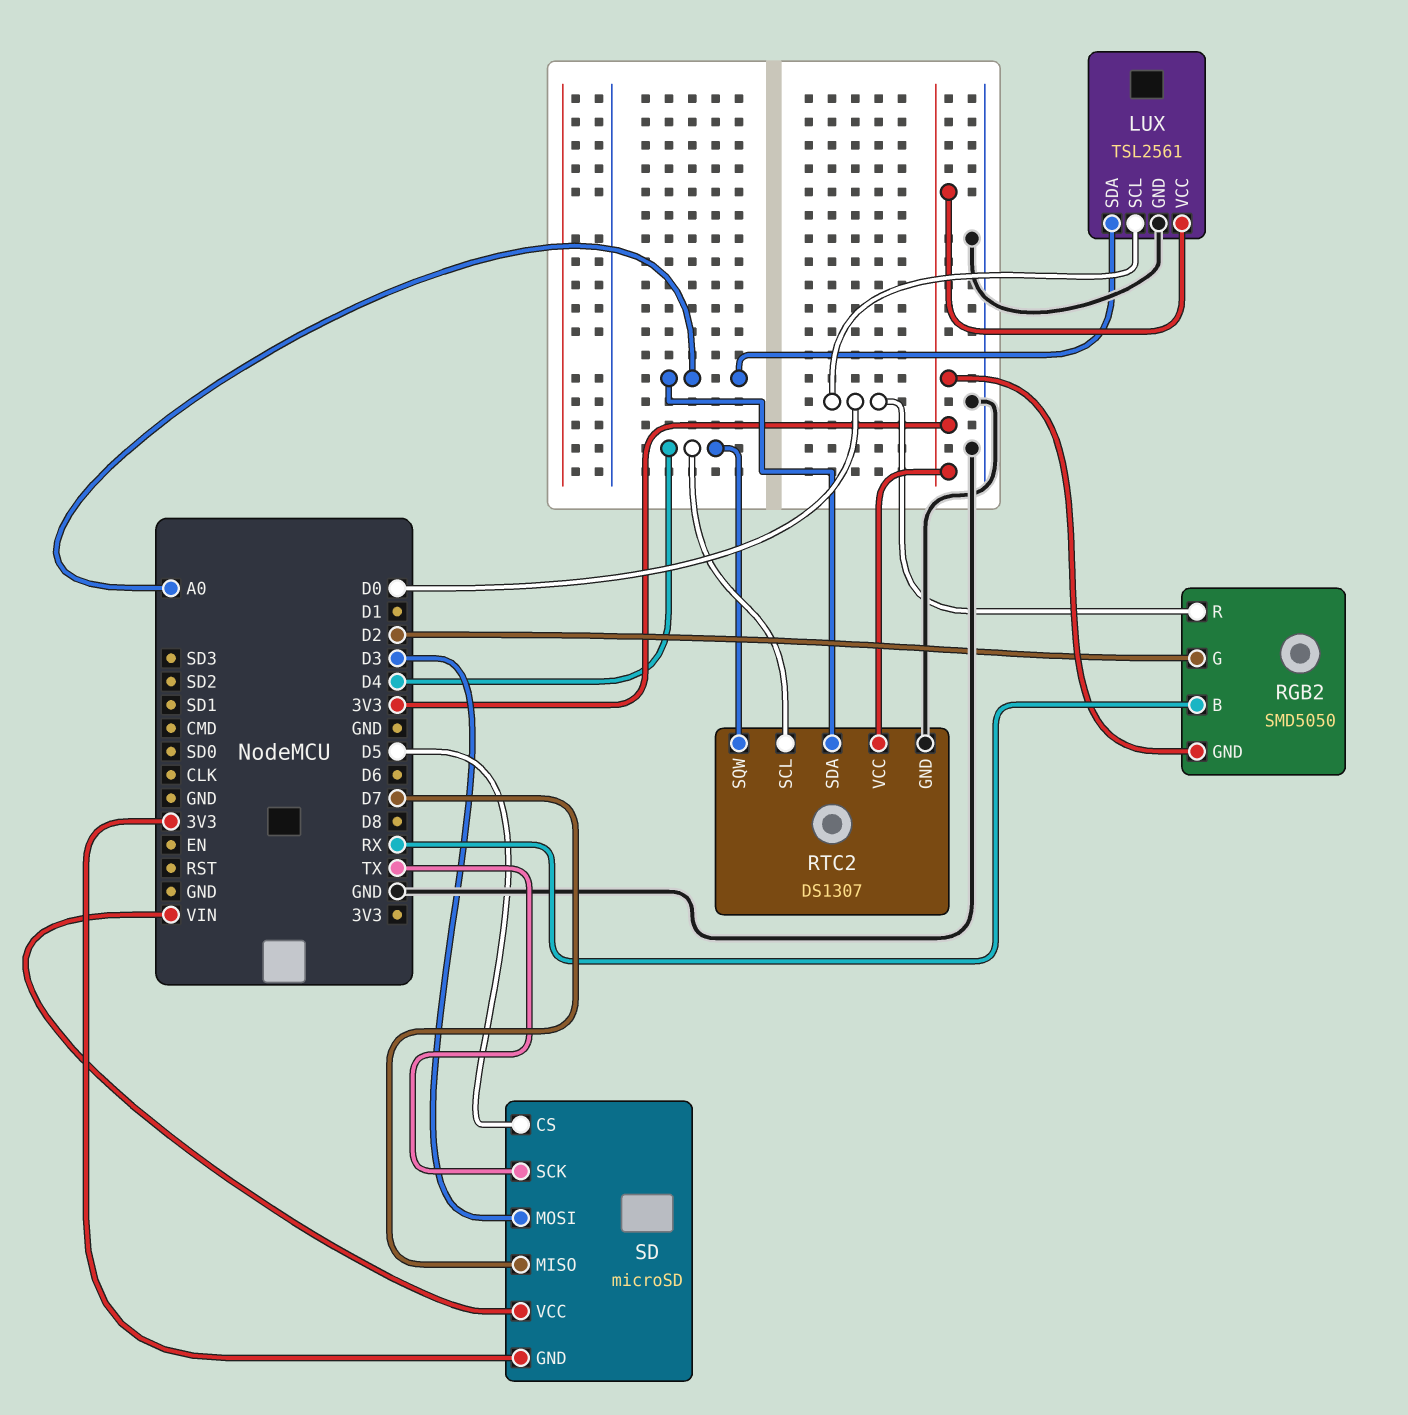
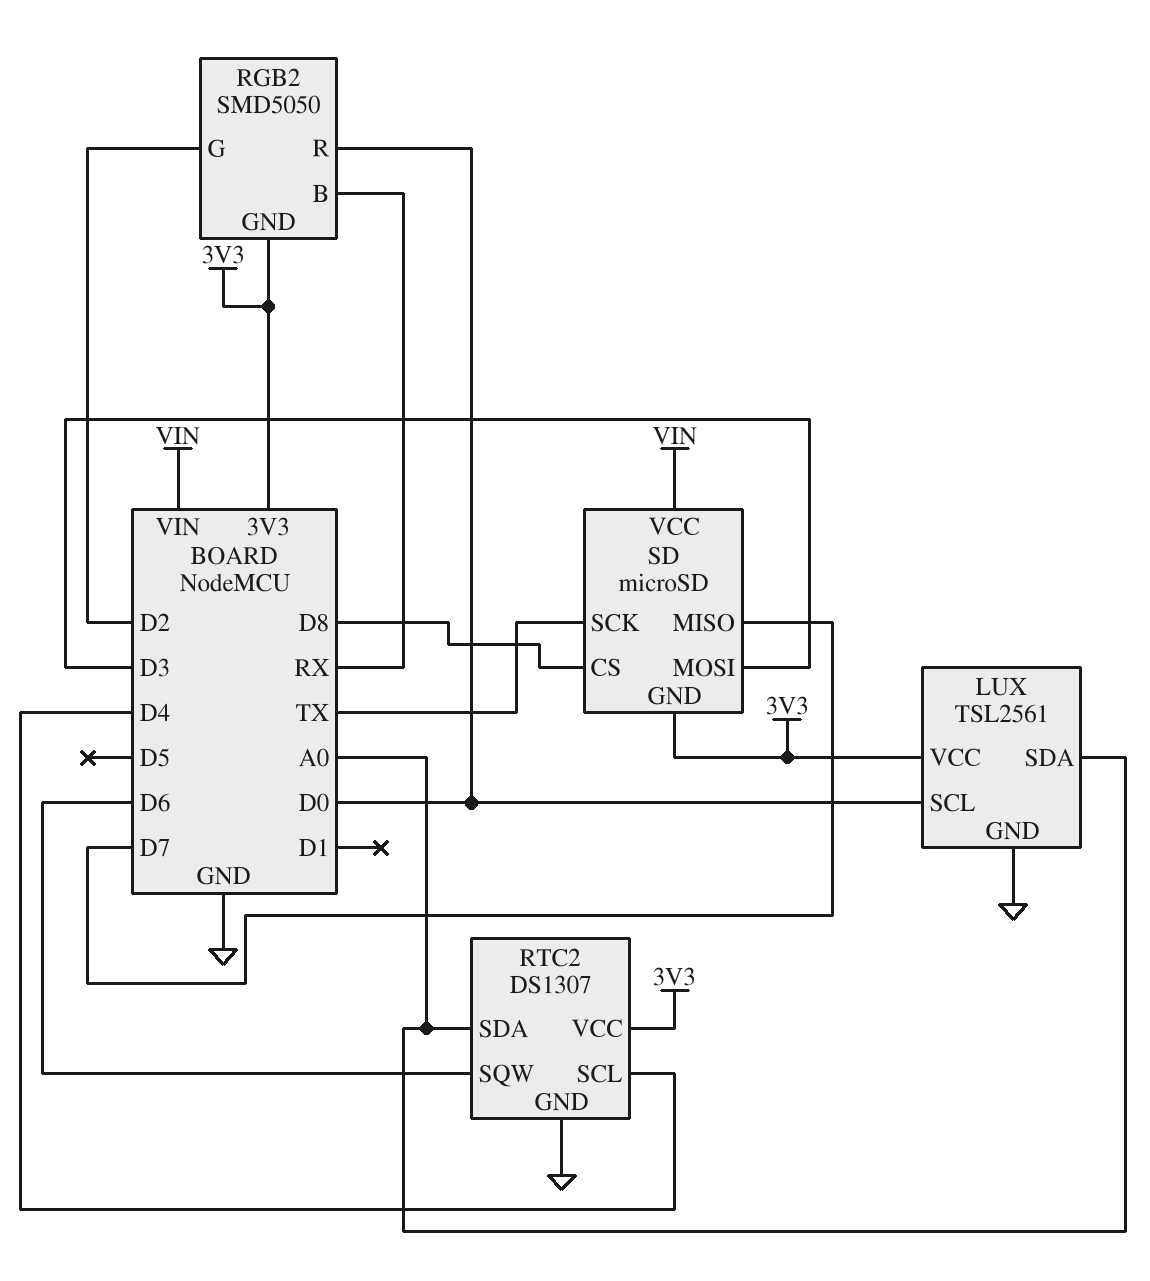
RTC2 pin SQW: D4 -> D6
SD pin CS: D5 -> D8

